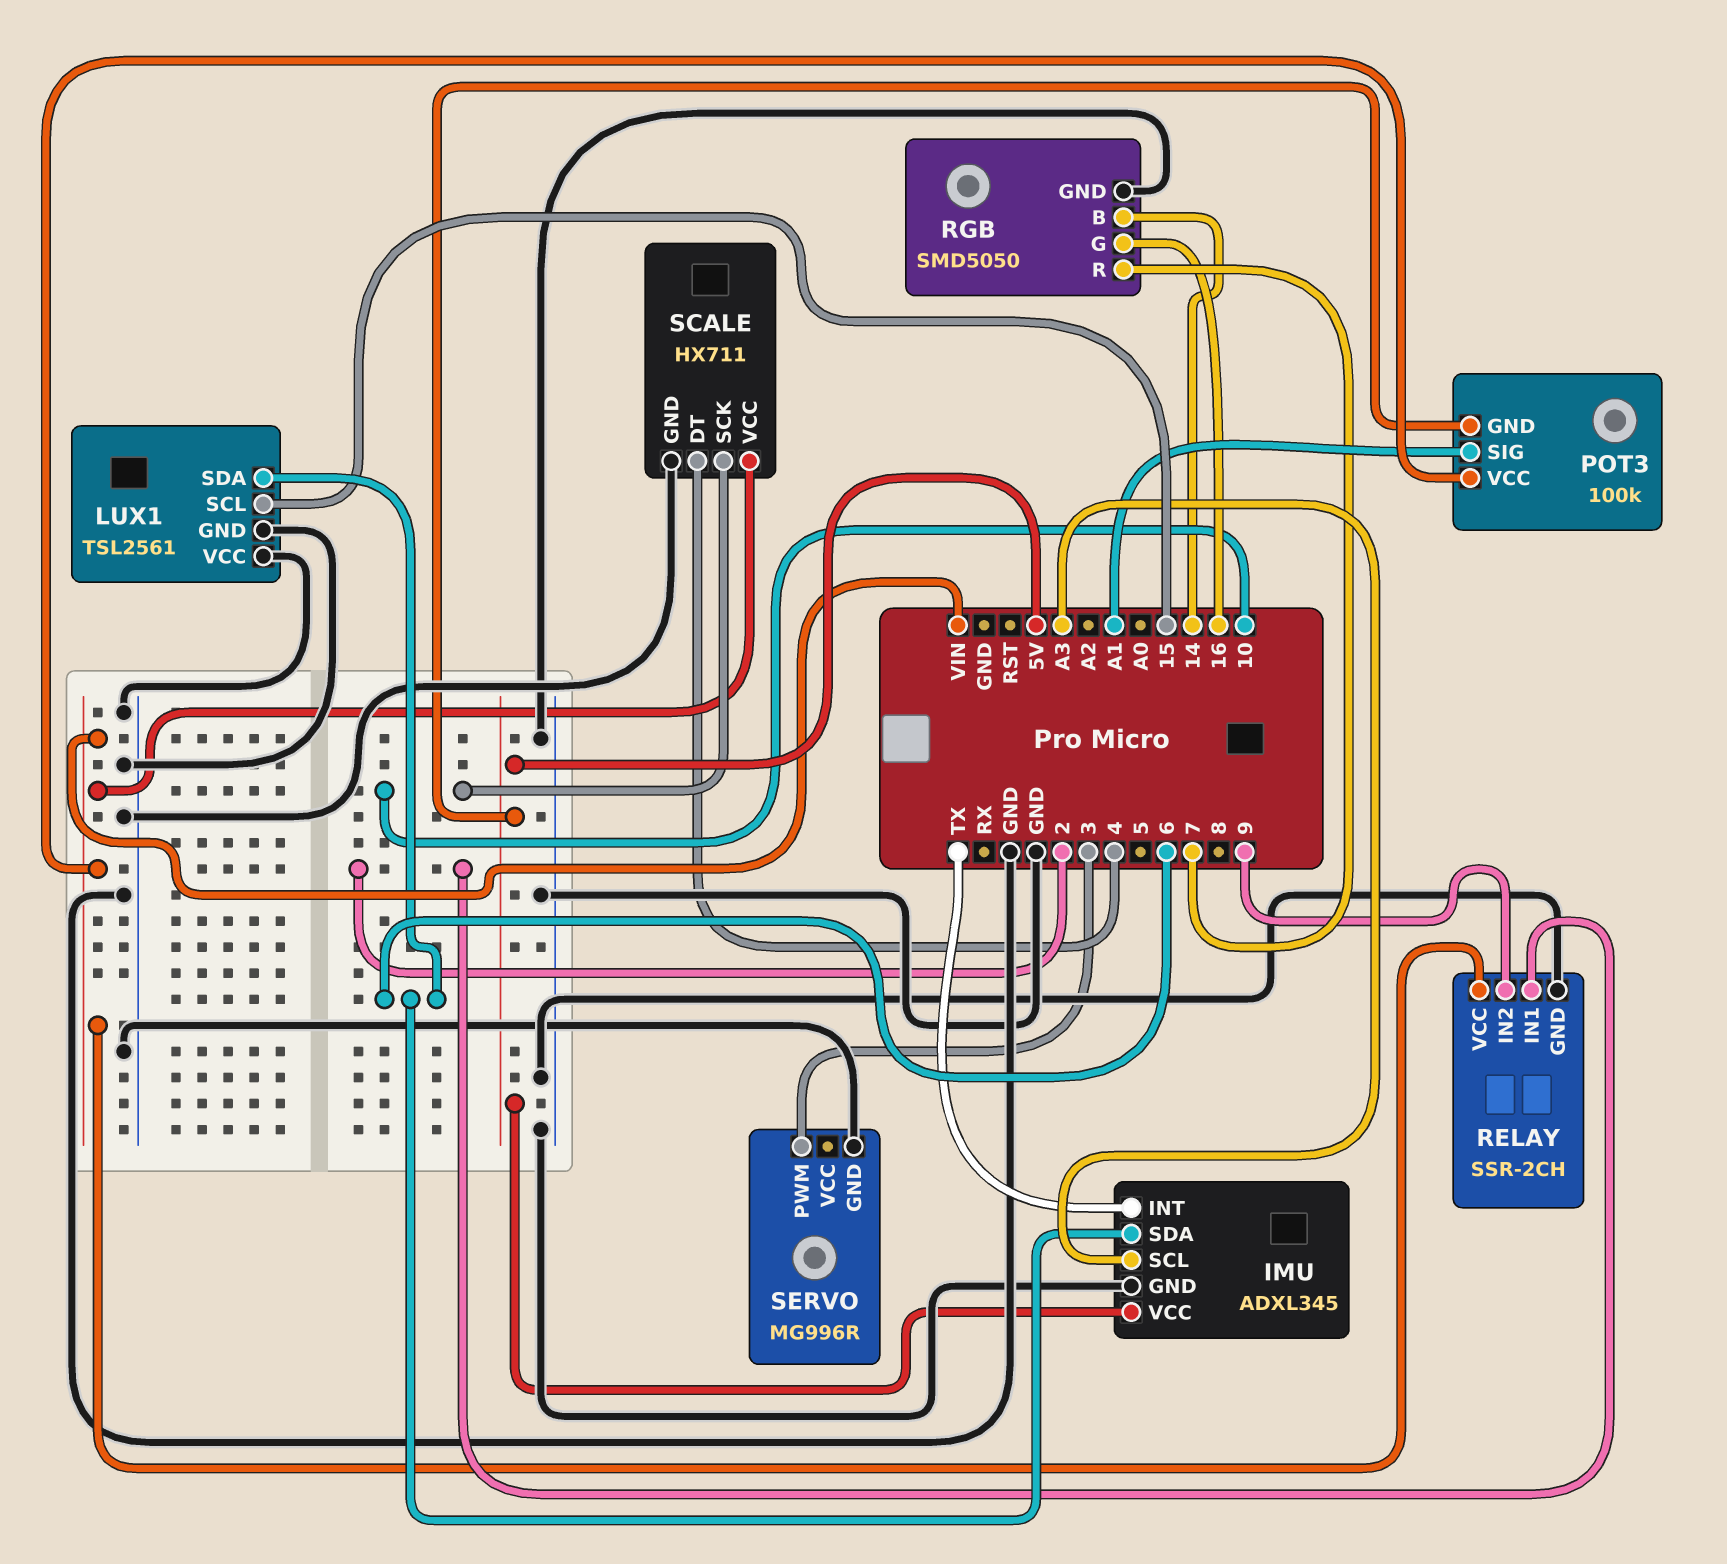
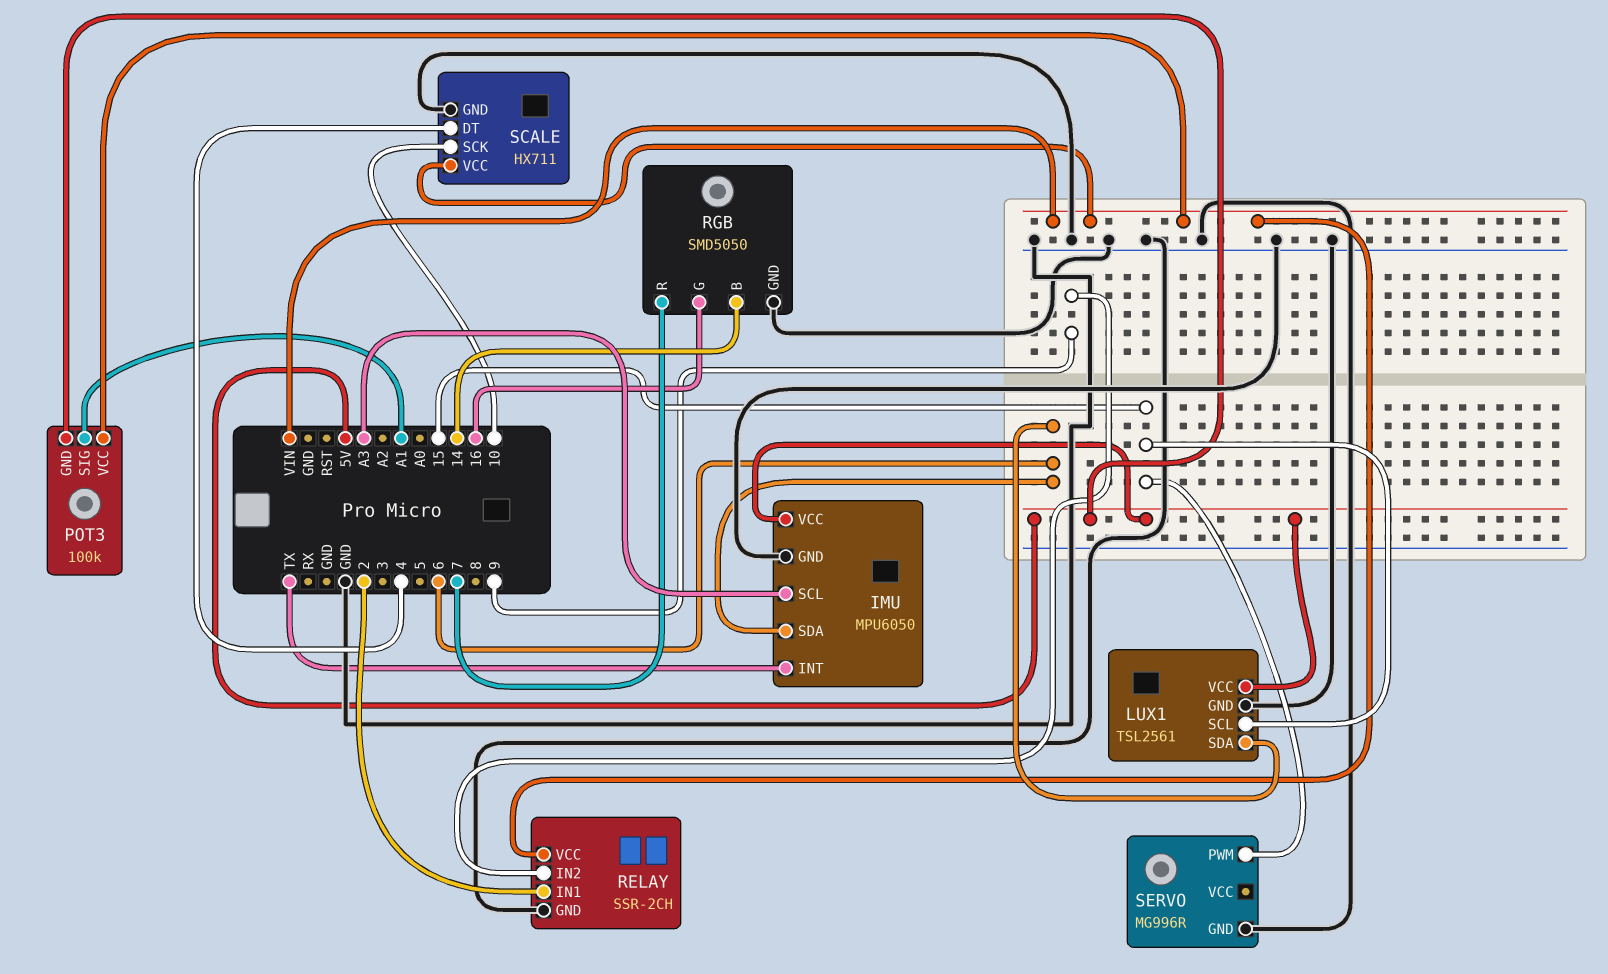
IMU: ADXL345 -> MPU6050
LUX1 pin VCC: GND -> 5V
SERVO pin PWM: 3 -> 15

